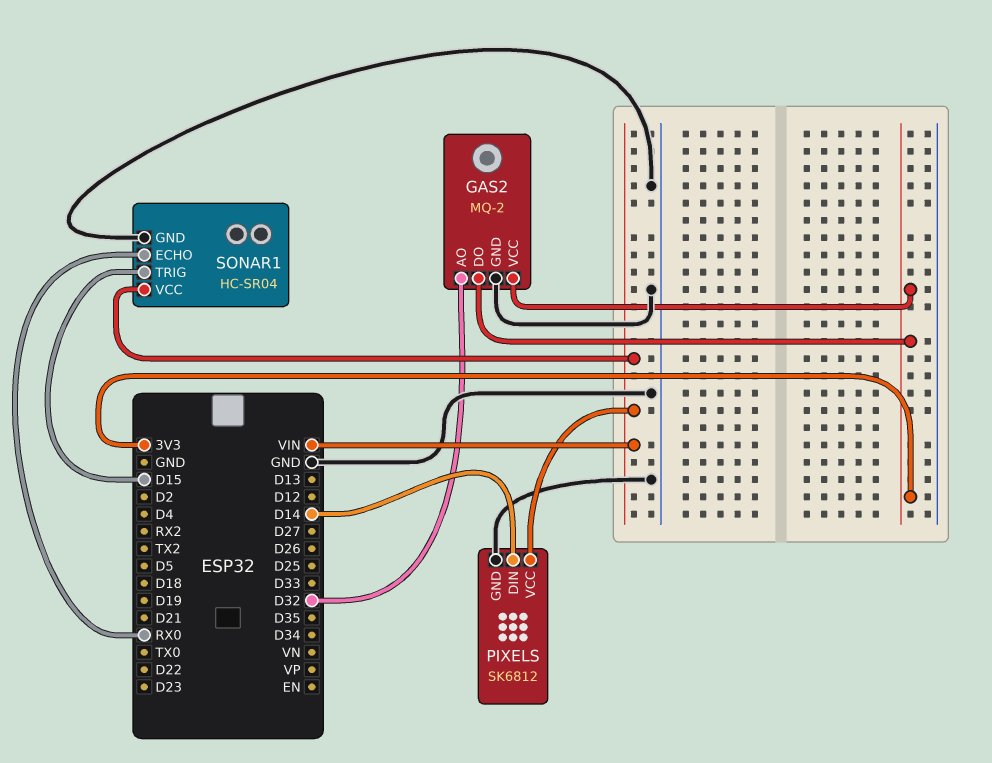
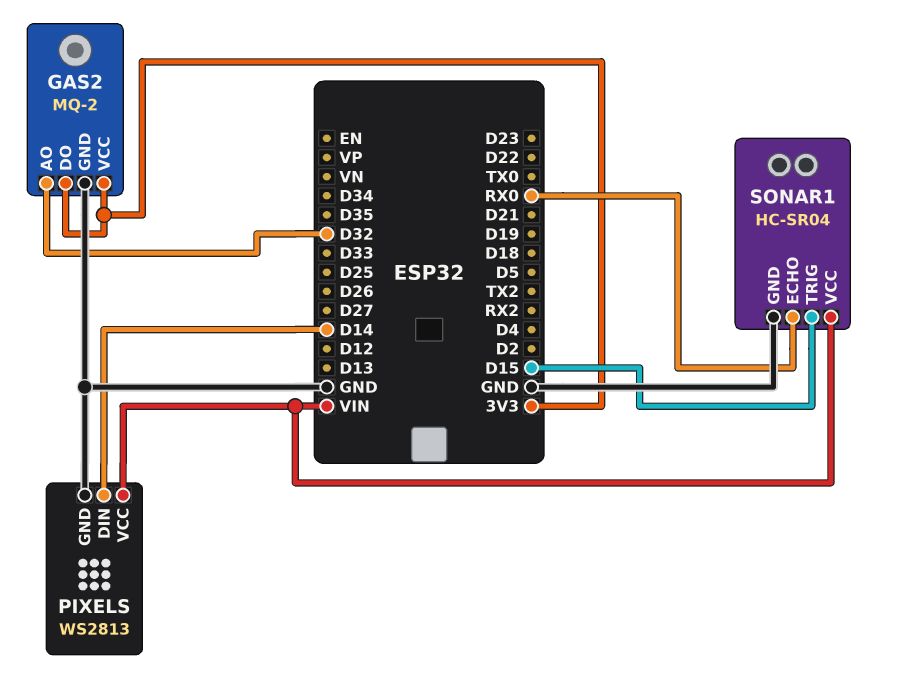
PIXELS: SK6812 -> WS2813

